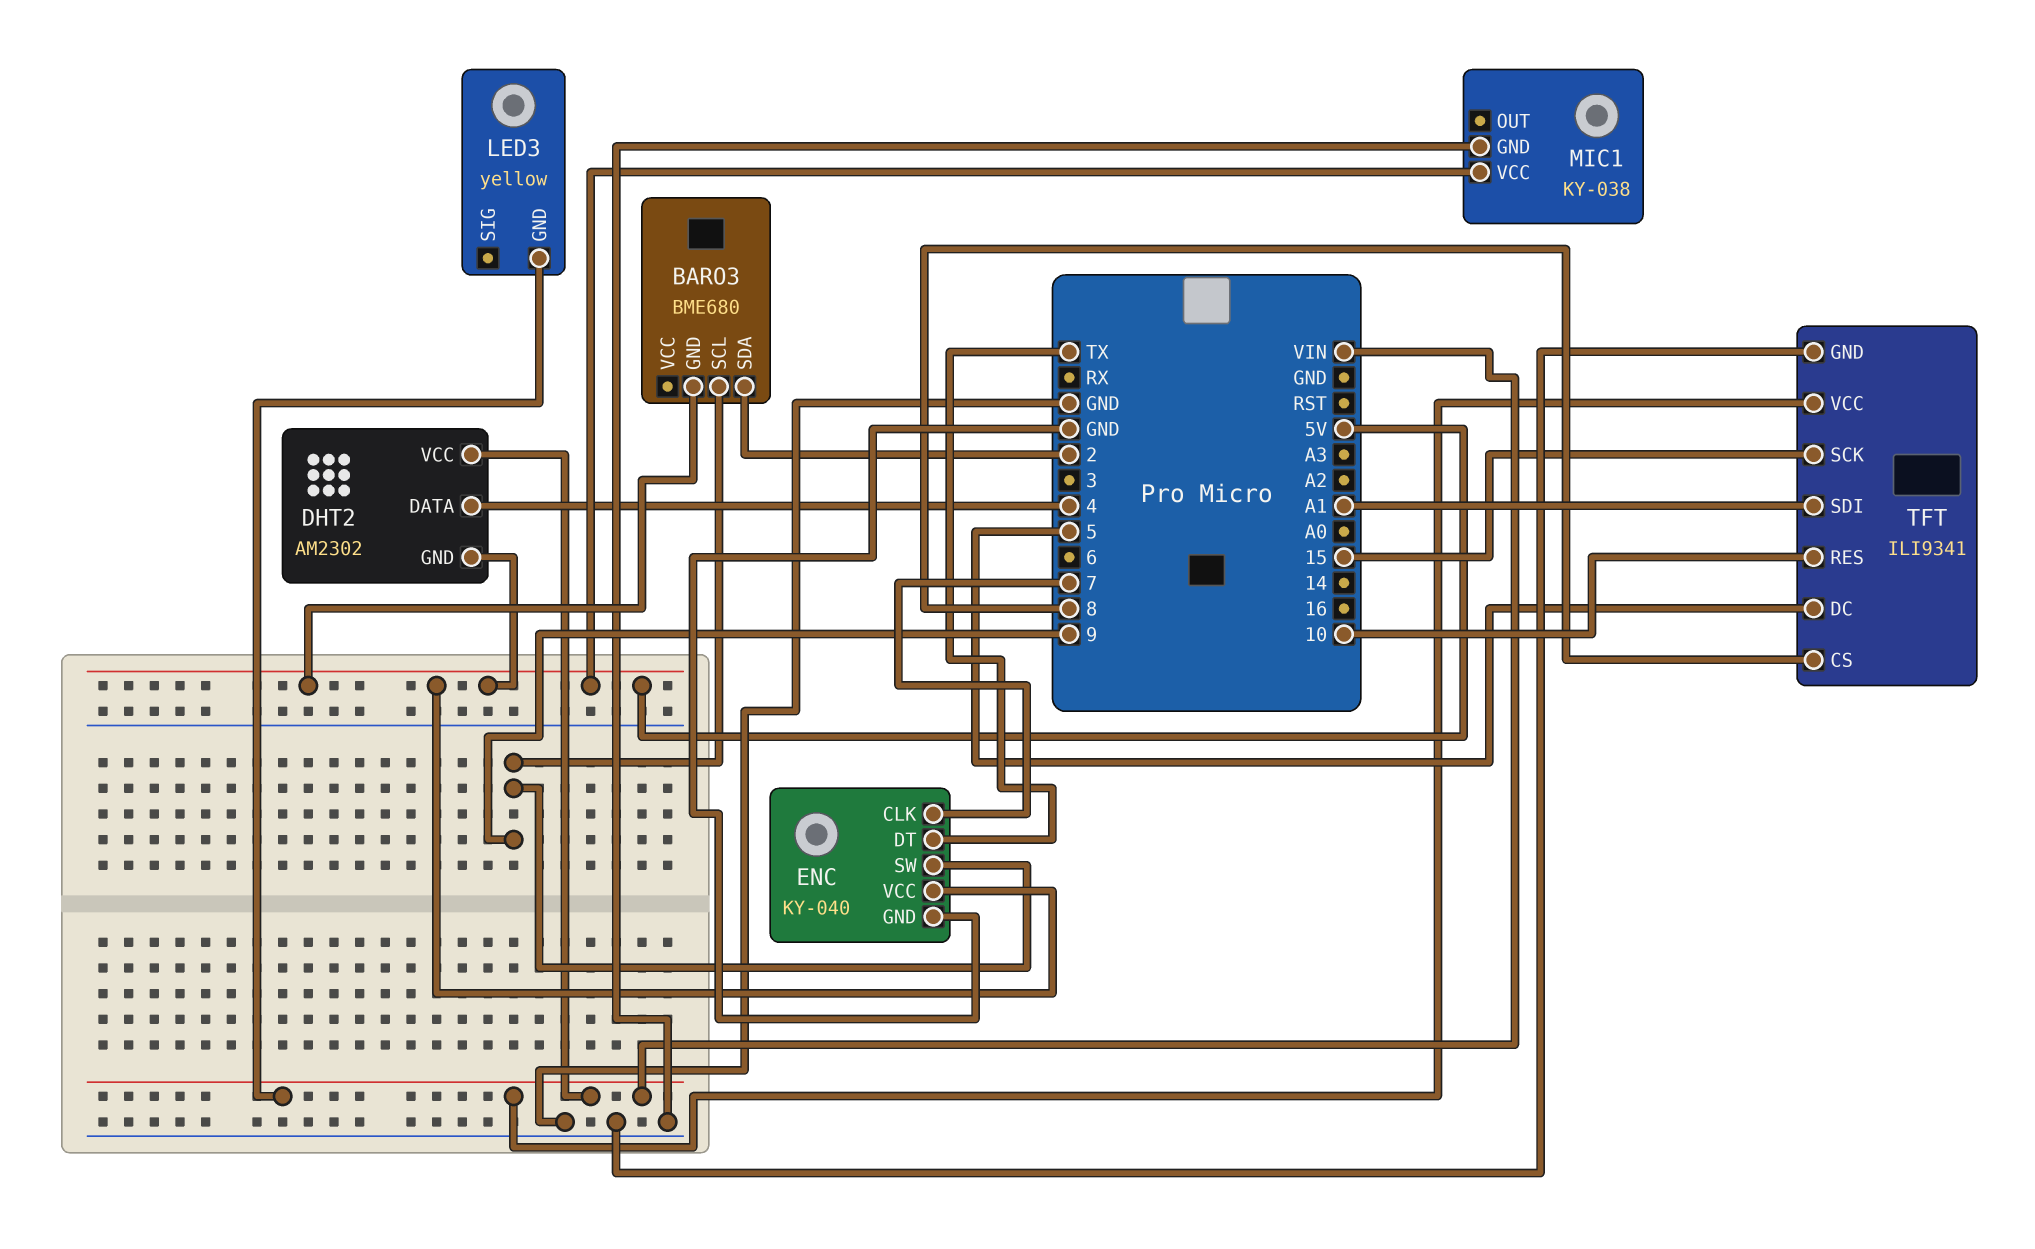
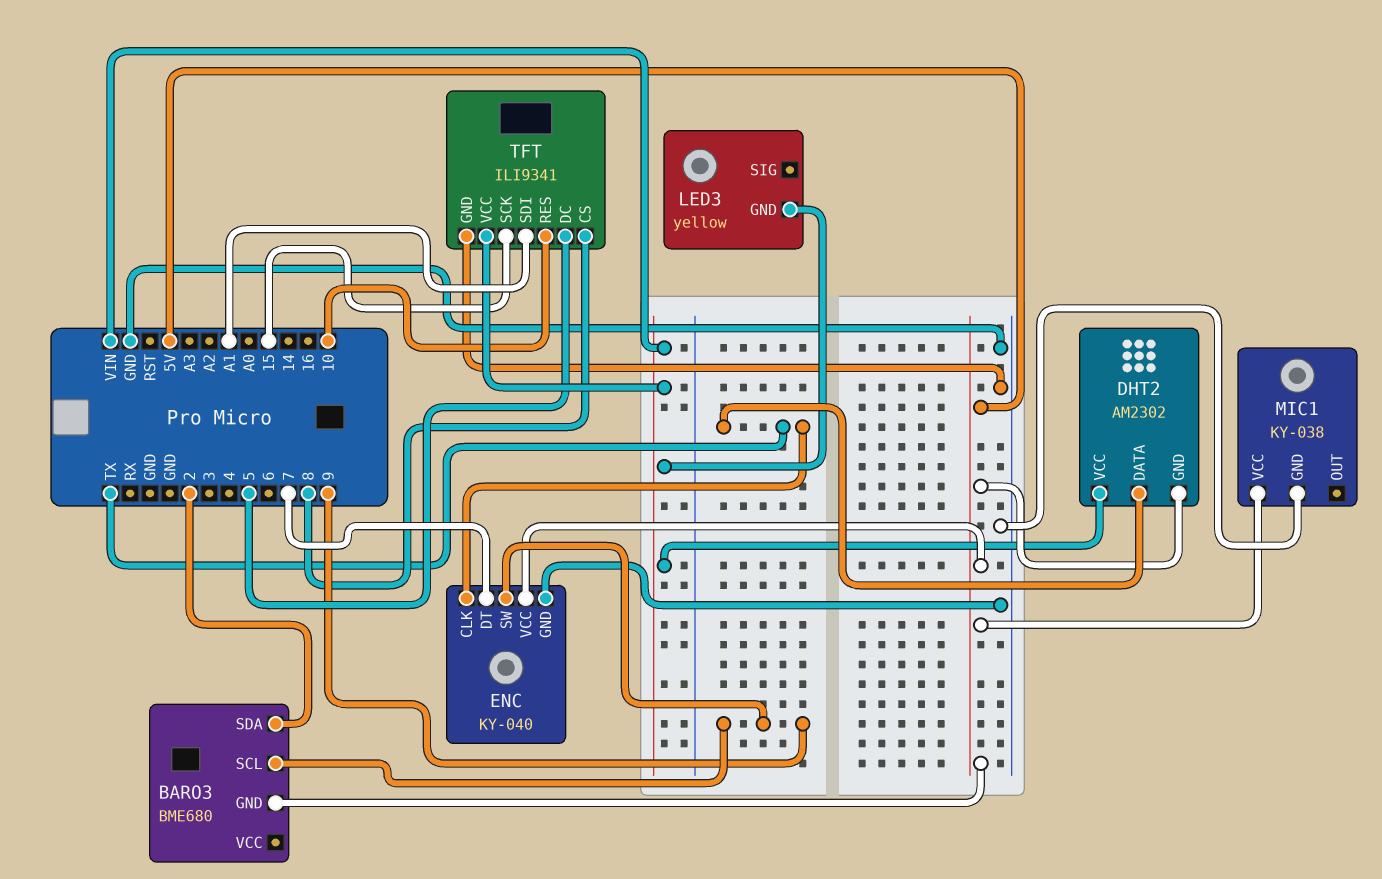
DHT2 pin DATA: 4 -> TX
ENC pin CLK: 7 -> TX
ENC pin DT: TX -> 7

